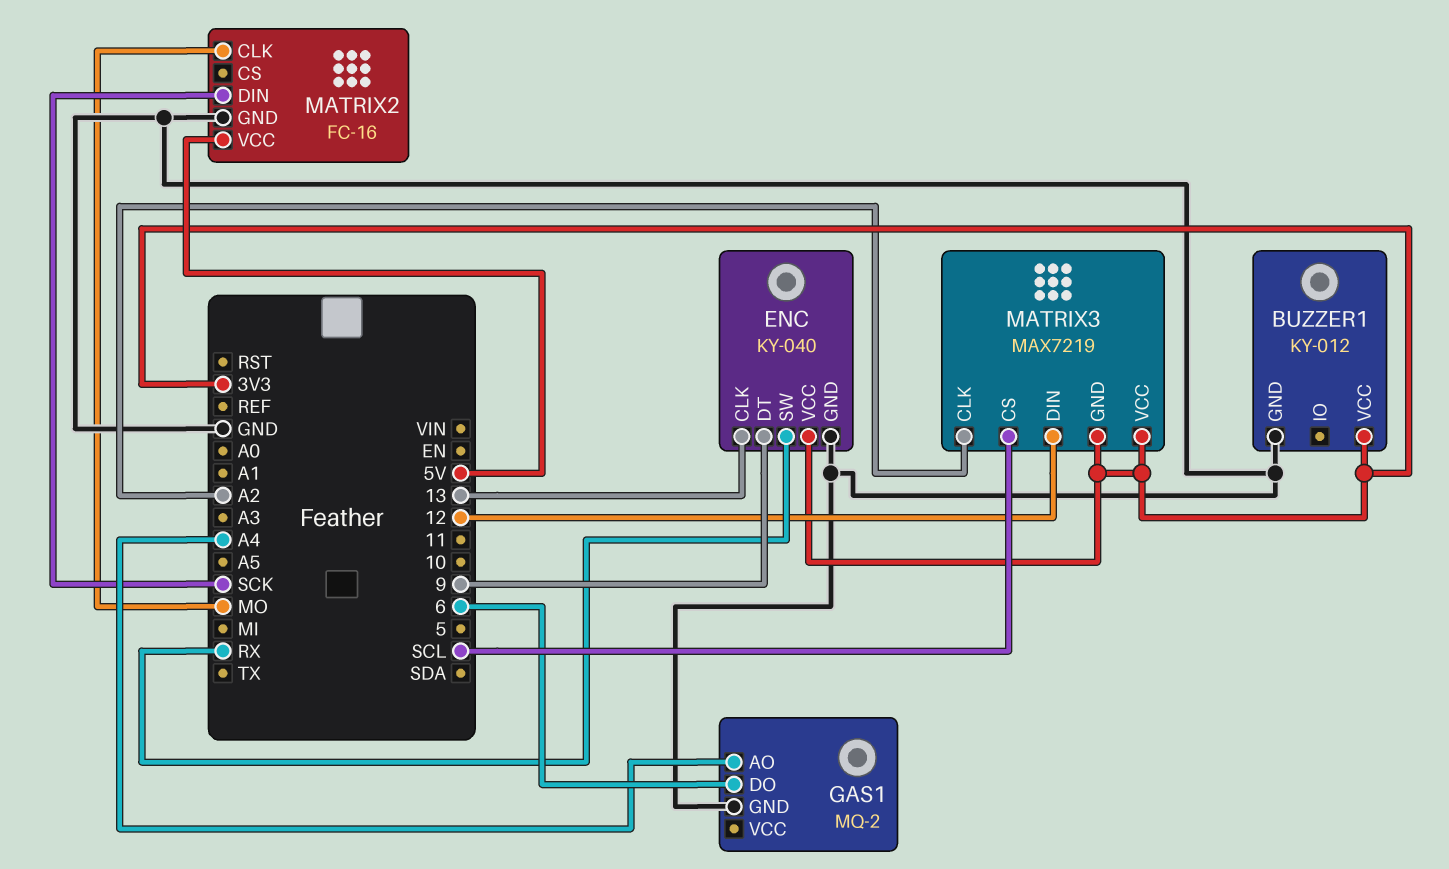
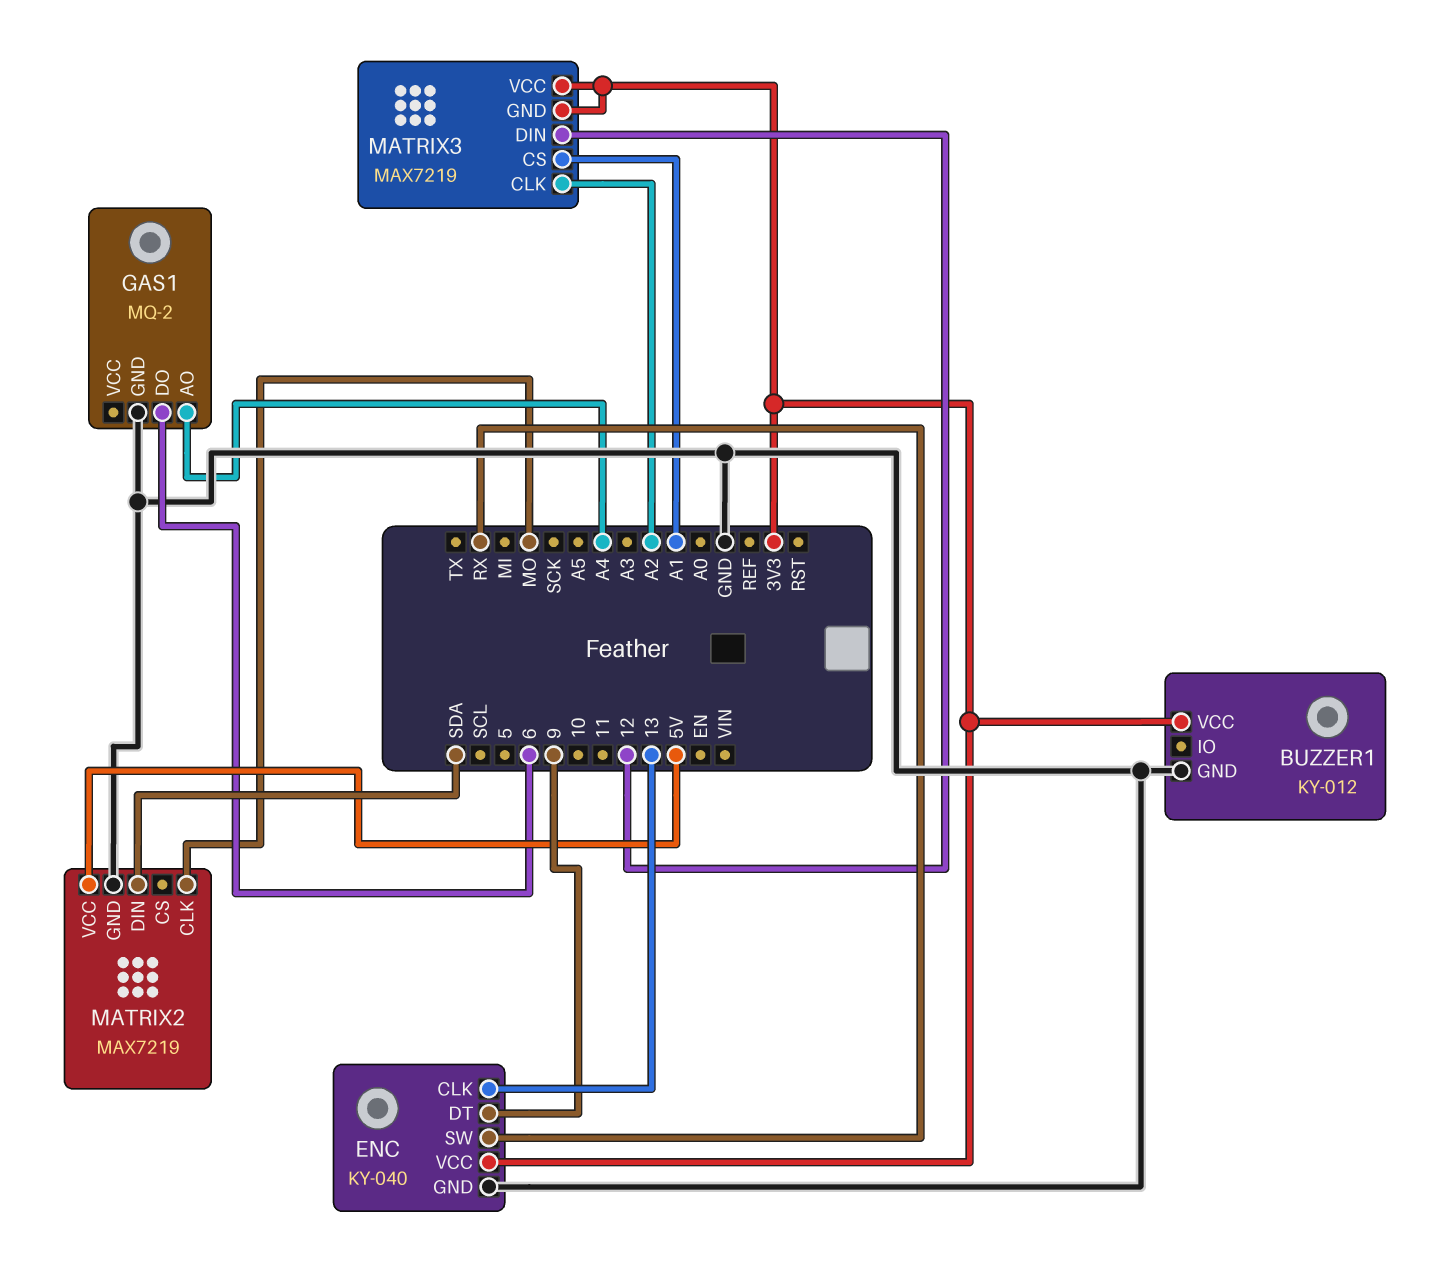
MATRIX2: FC-16 -> MAX7219
MATRIX2 pin DIN: SCK -> SDA
MATRIX3 pin CS: SCL -> A1

